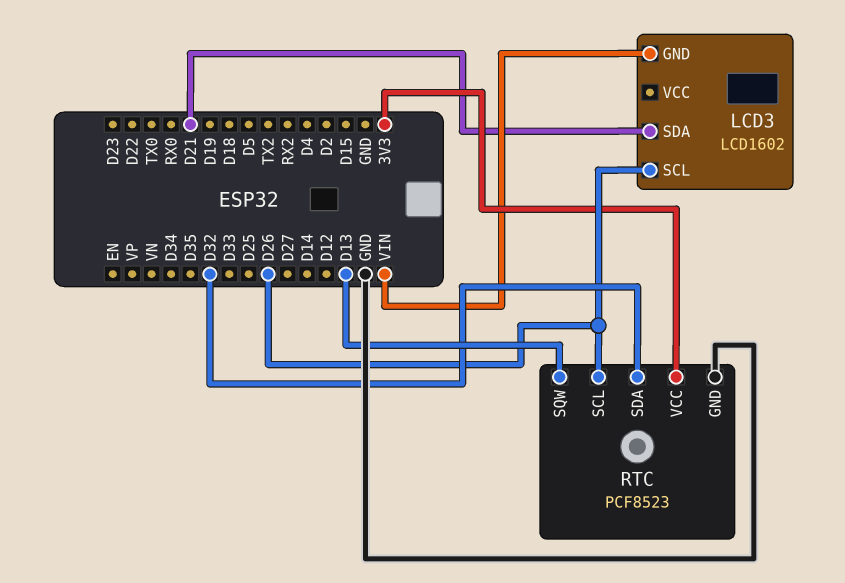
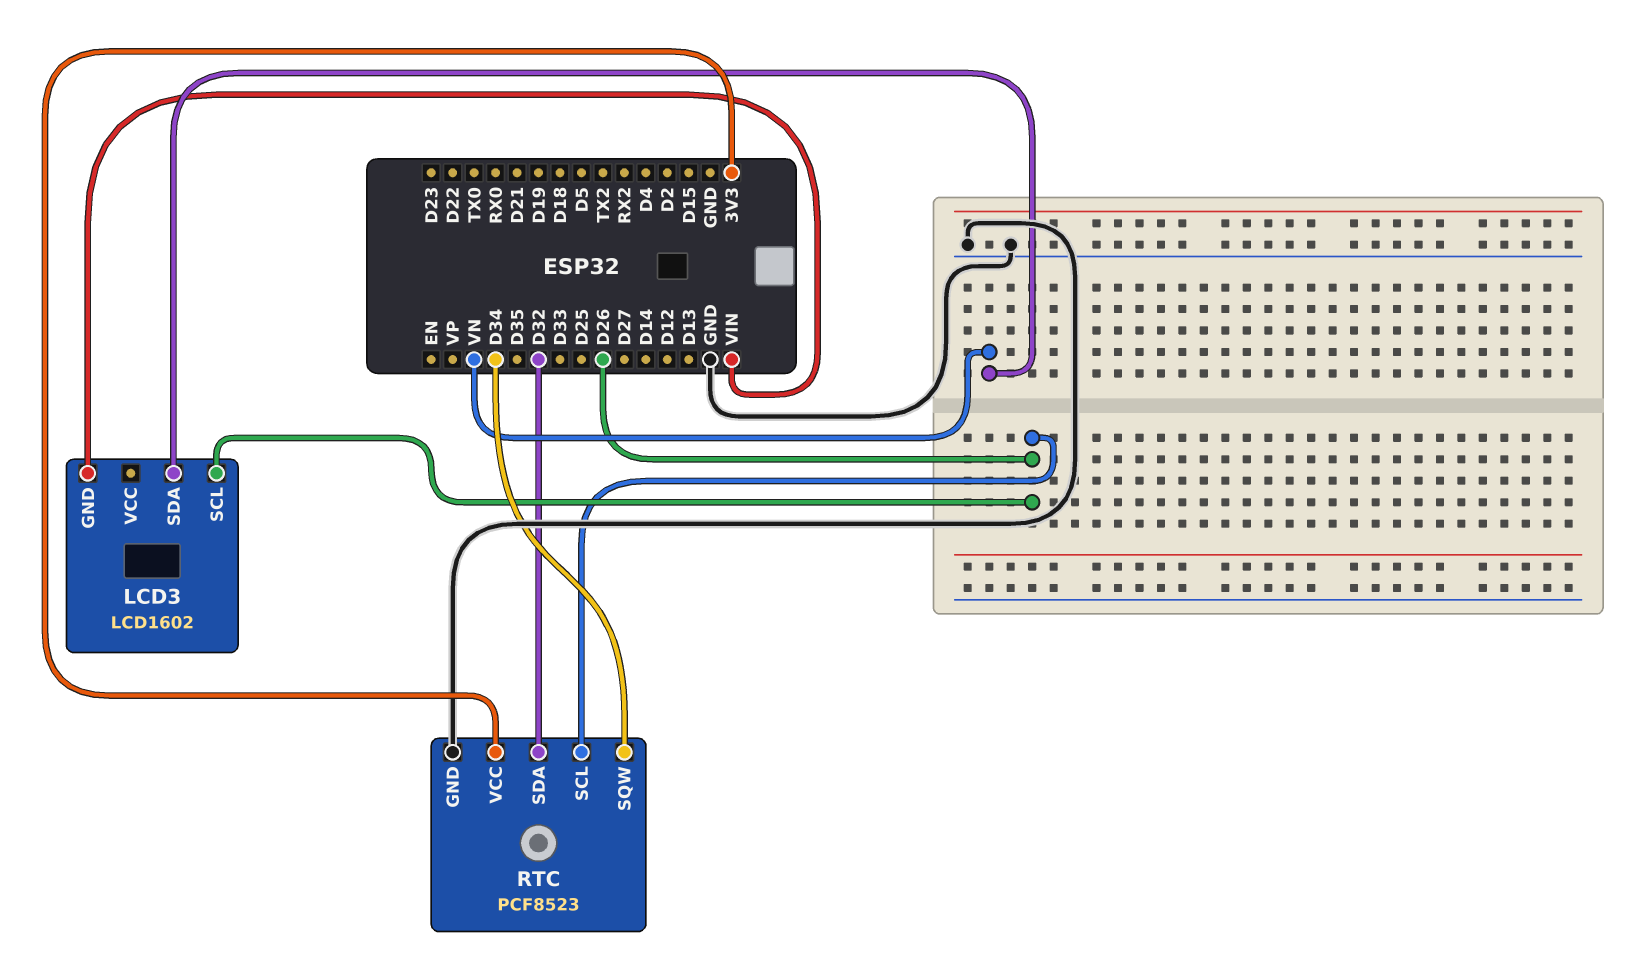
LCD3 pin SDA: D21 -> VN
RTC pin SQW: D13 -> D34

